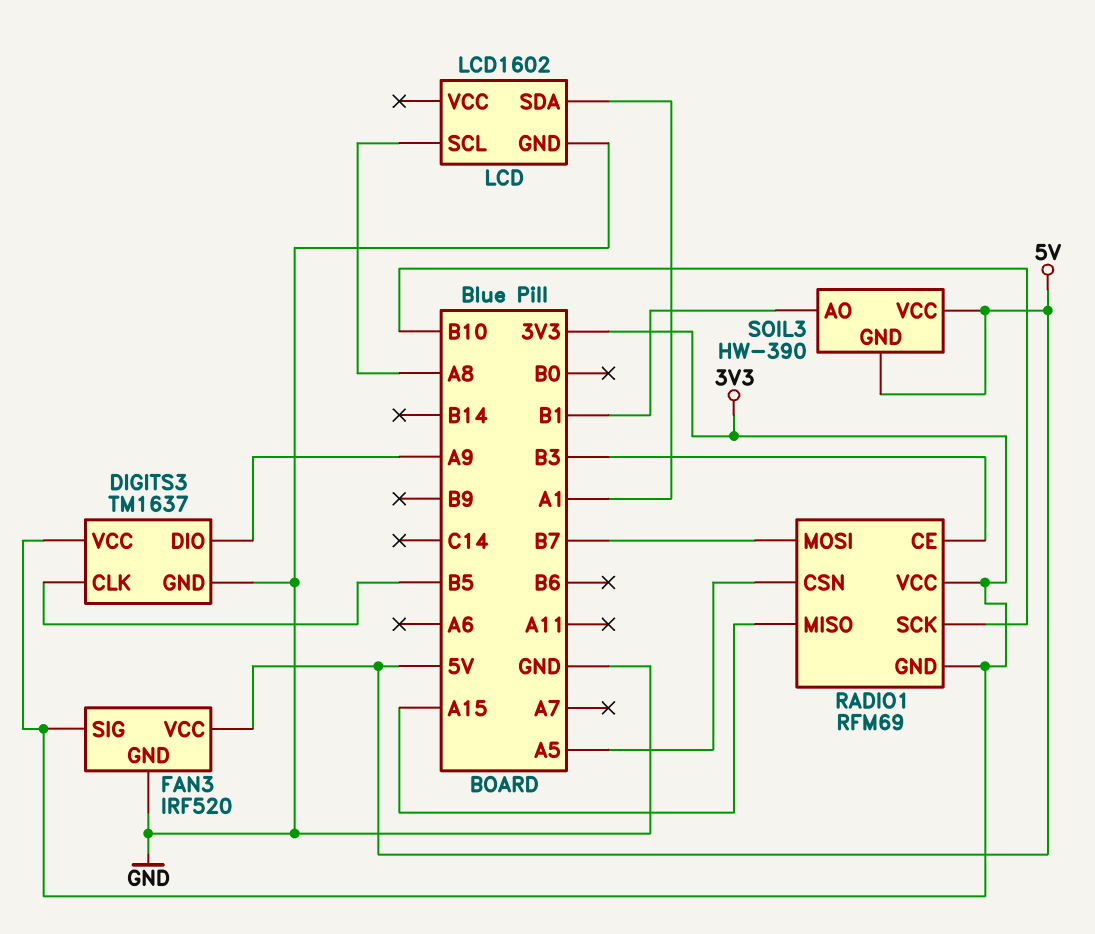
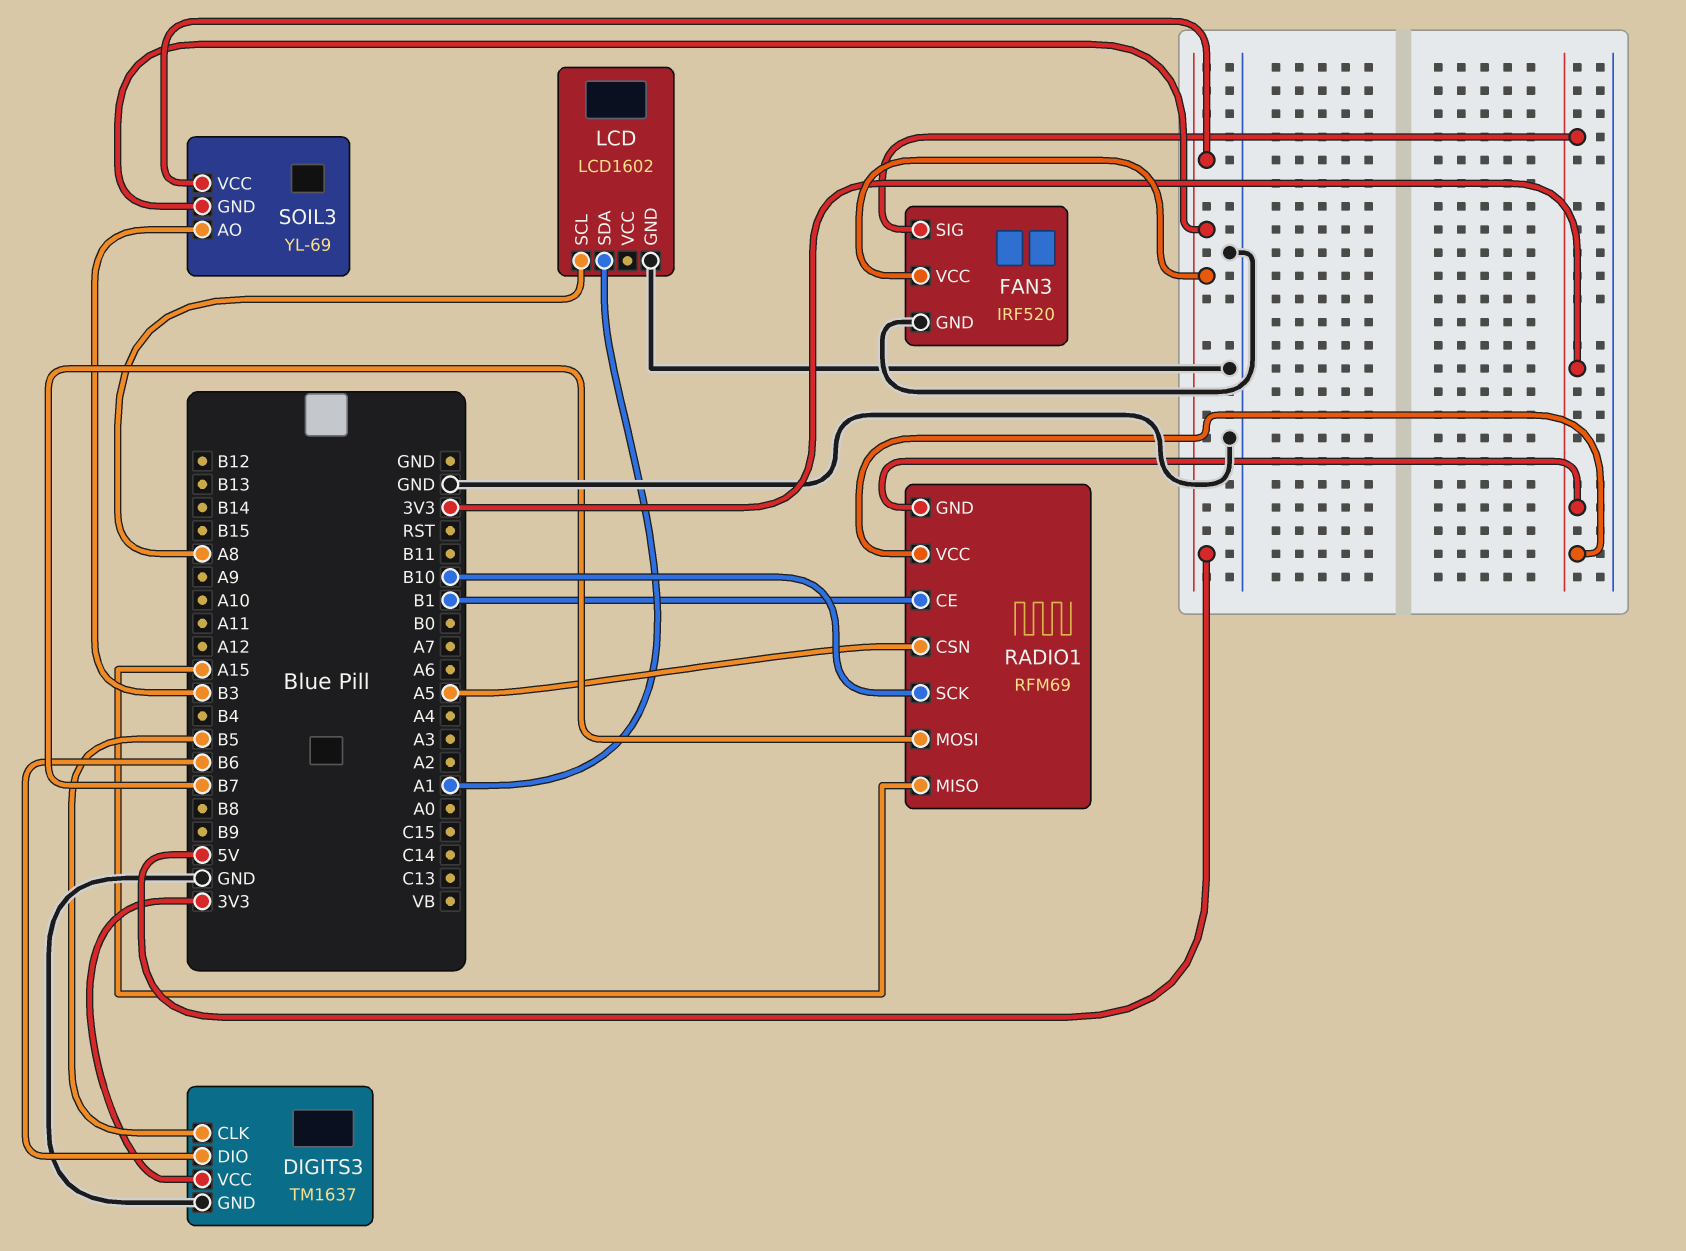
DIGITS3 pin DIO: A9 -> B6
RADIO1 pin CE: B3 -> B1
SOIL3: HW-390 -> YL-69
SOIL3 pin AO: B1 -> B3

